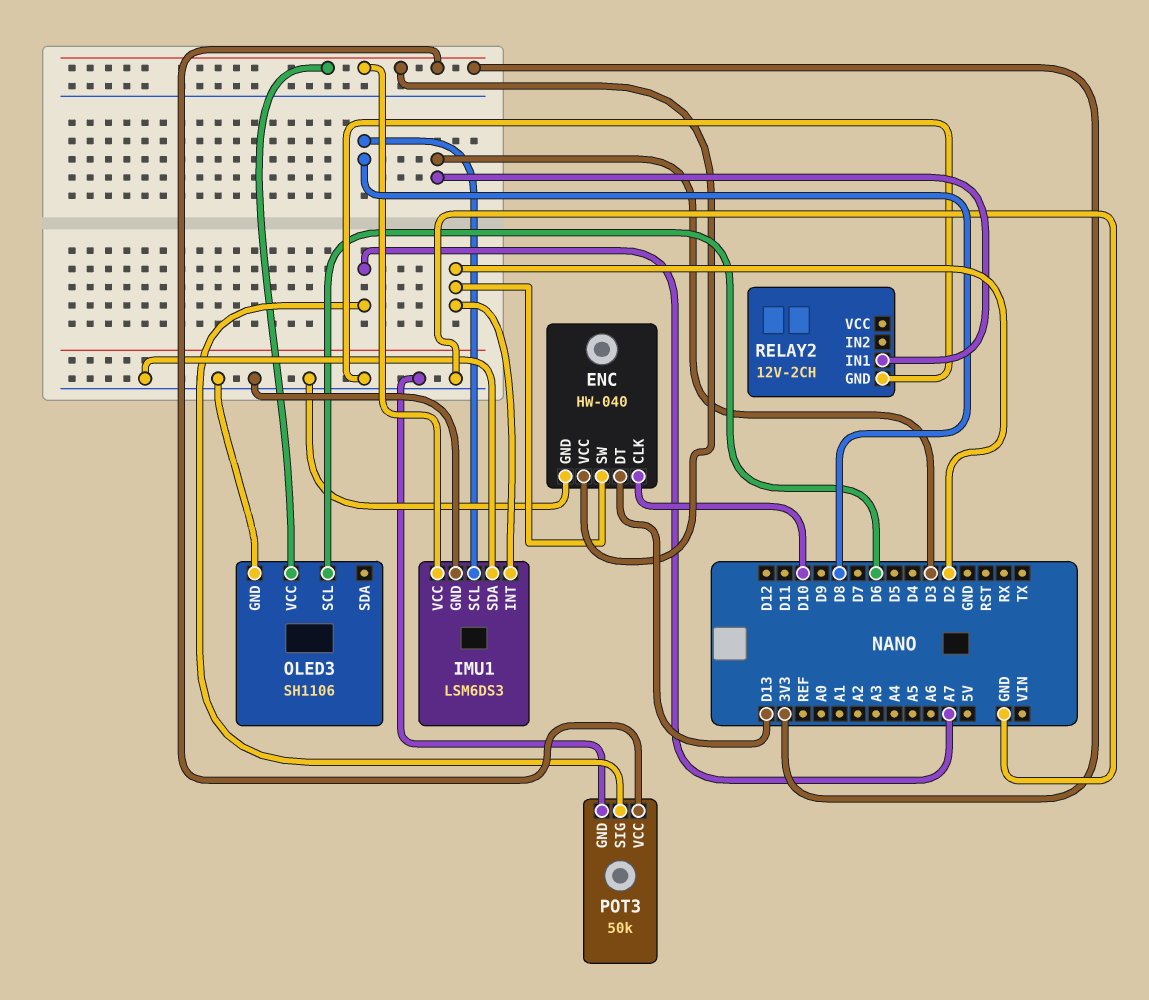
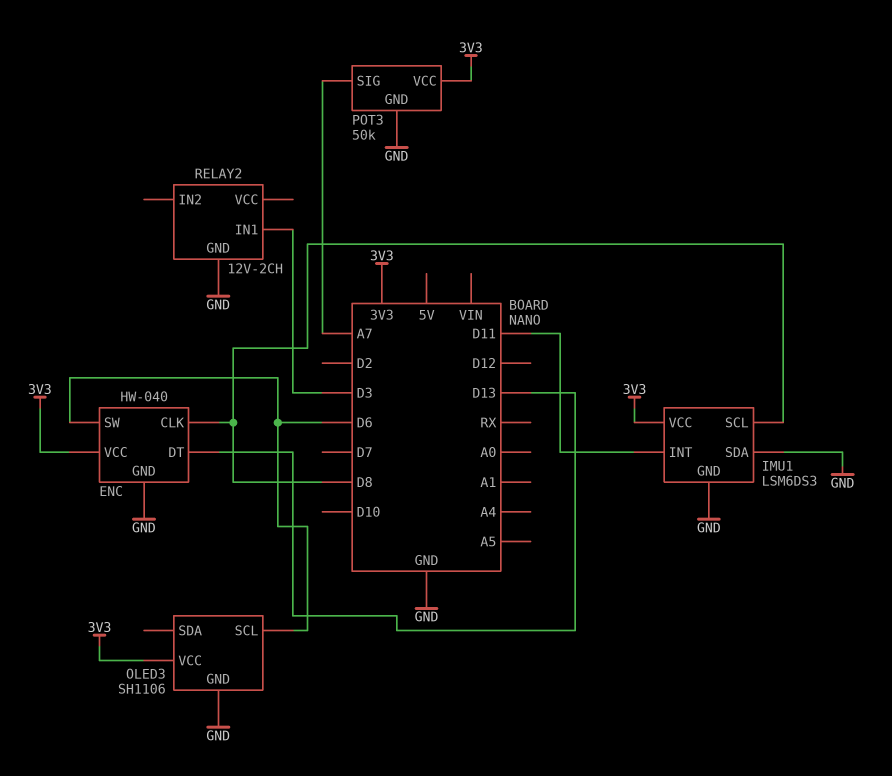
ENC pin CLK: D10 -> D8
ENC pin SW: D2 -> D6
IMU1 pin INT: D2 -> D11

